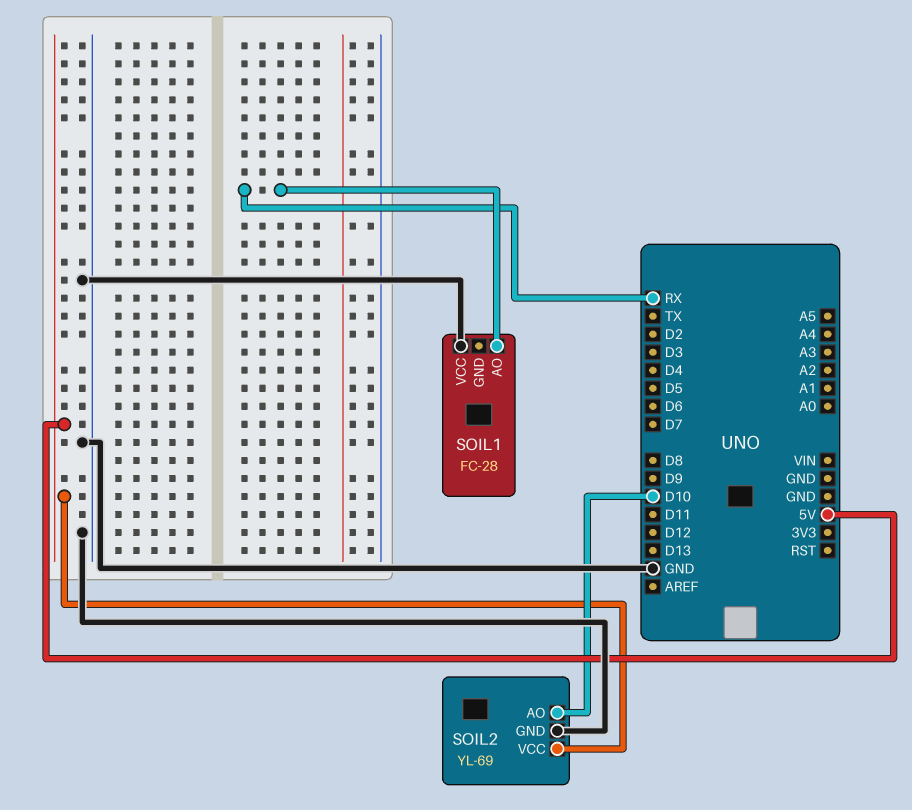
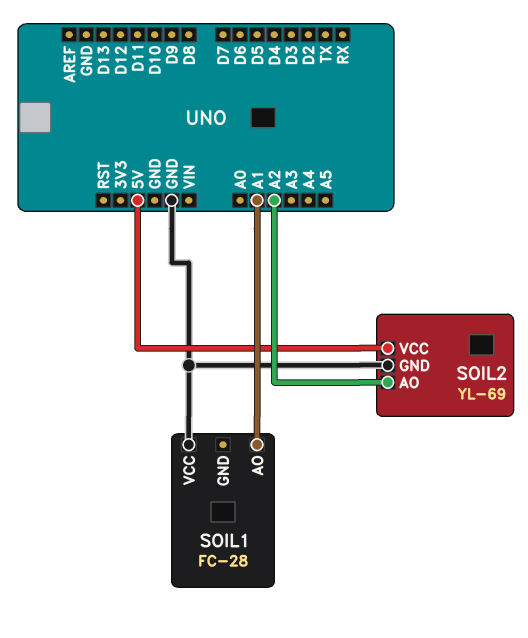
SOIL1 pin AO: RX -> A1
SOIL2 pin AO: D10 -> A2

